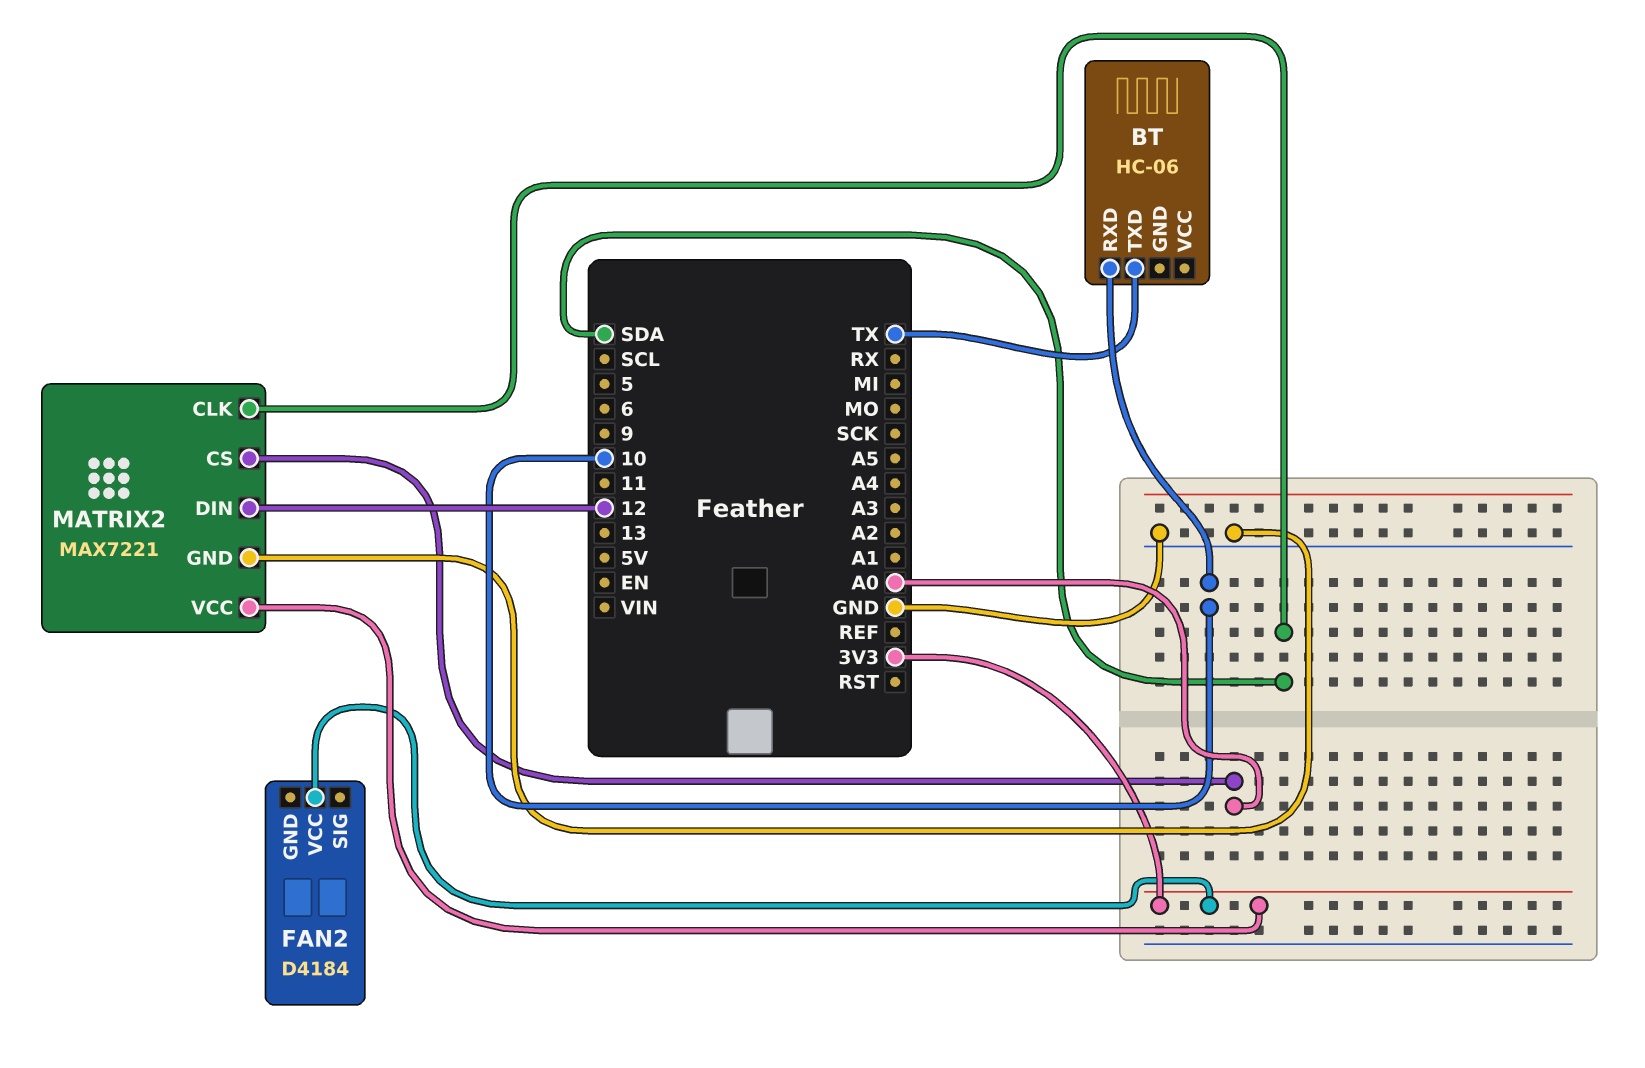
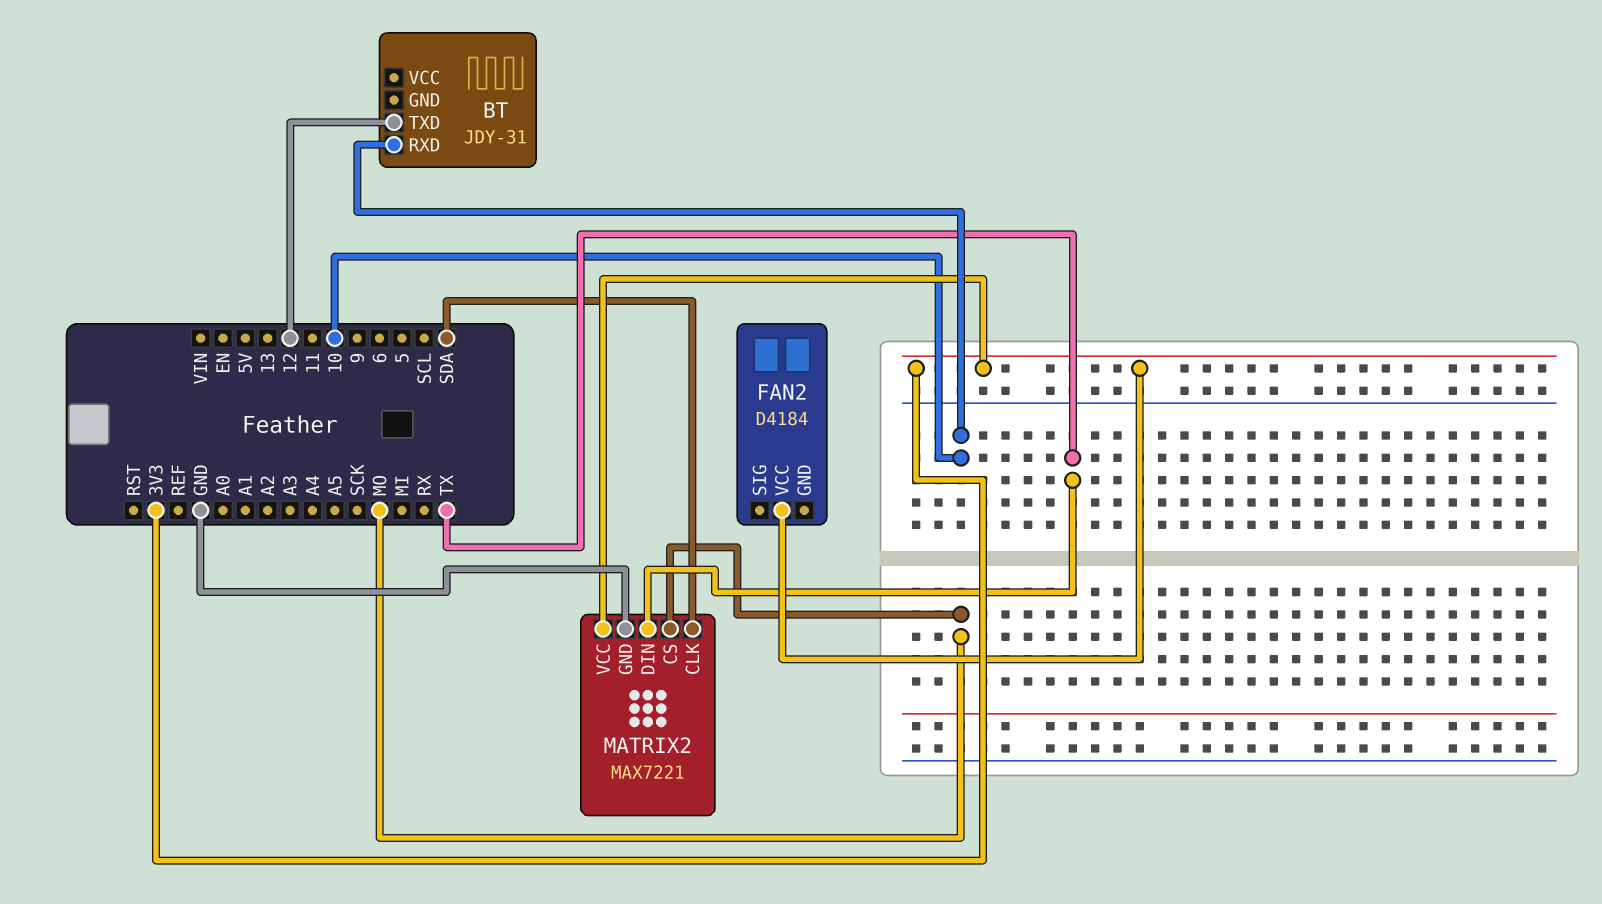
BT: HC-06 -> JDY-31
BT pin TXD: TX -> 12
MATRIX2 pin CS: A0 -> MO
MATRIX2 pin DIN: 12 -> TX

